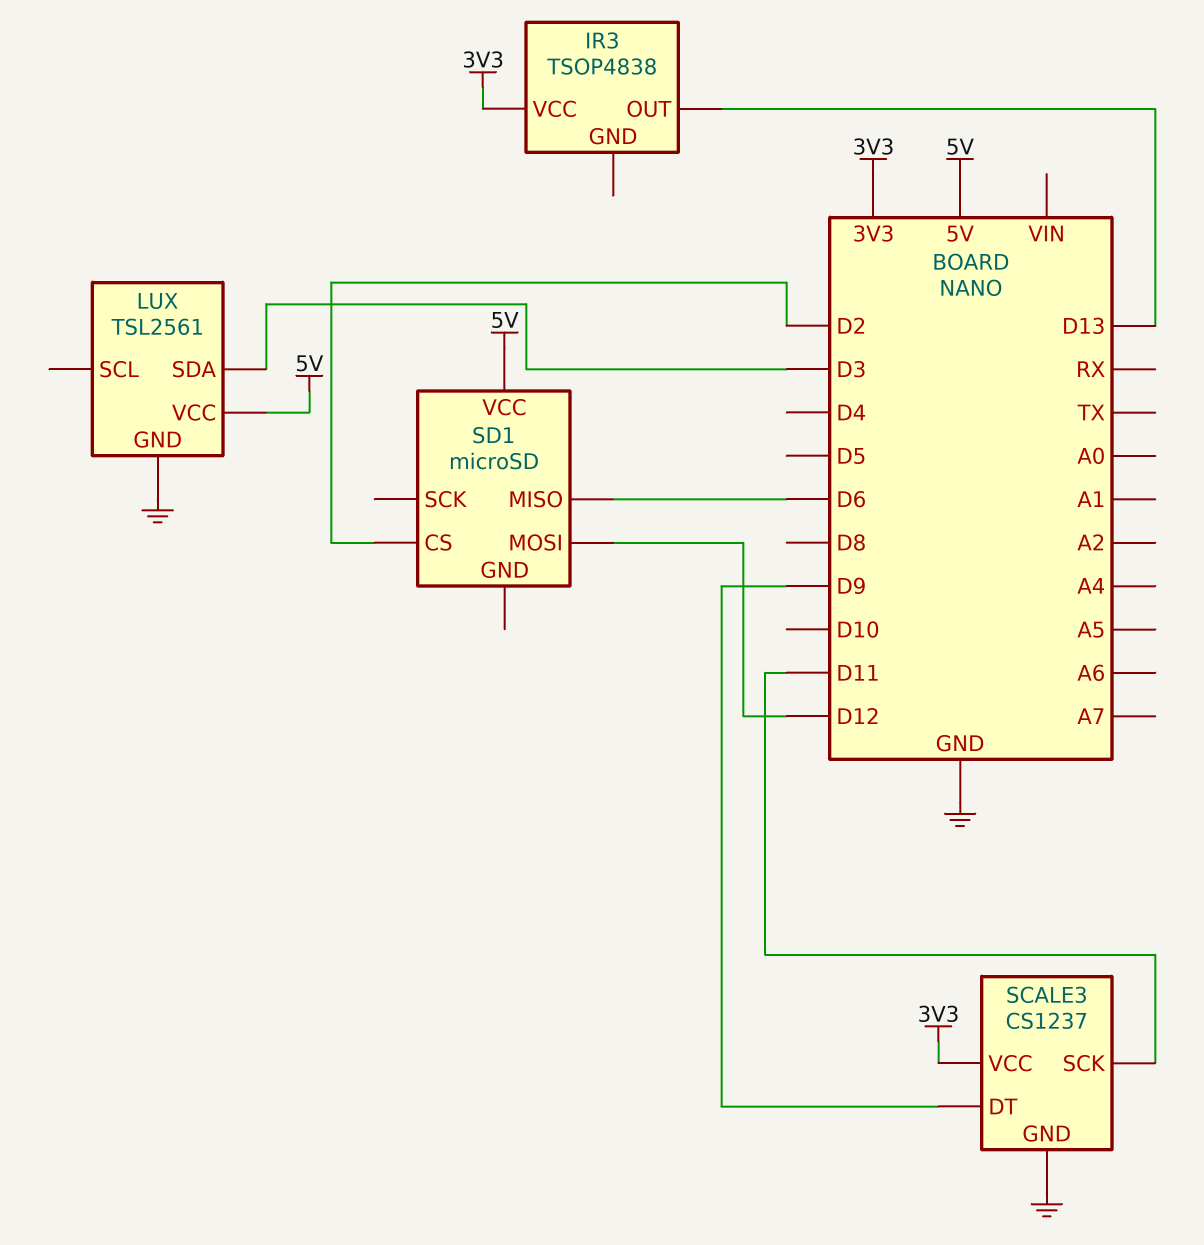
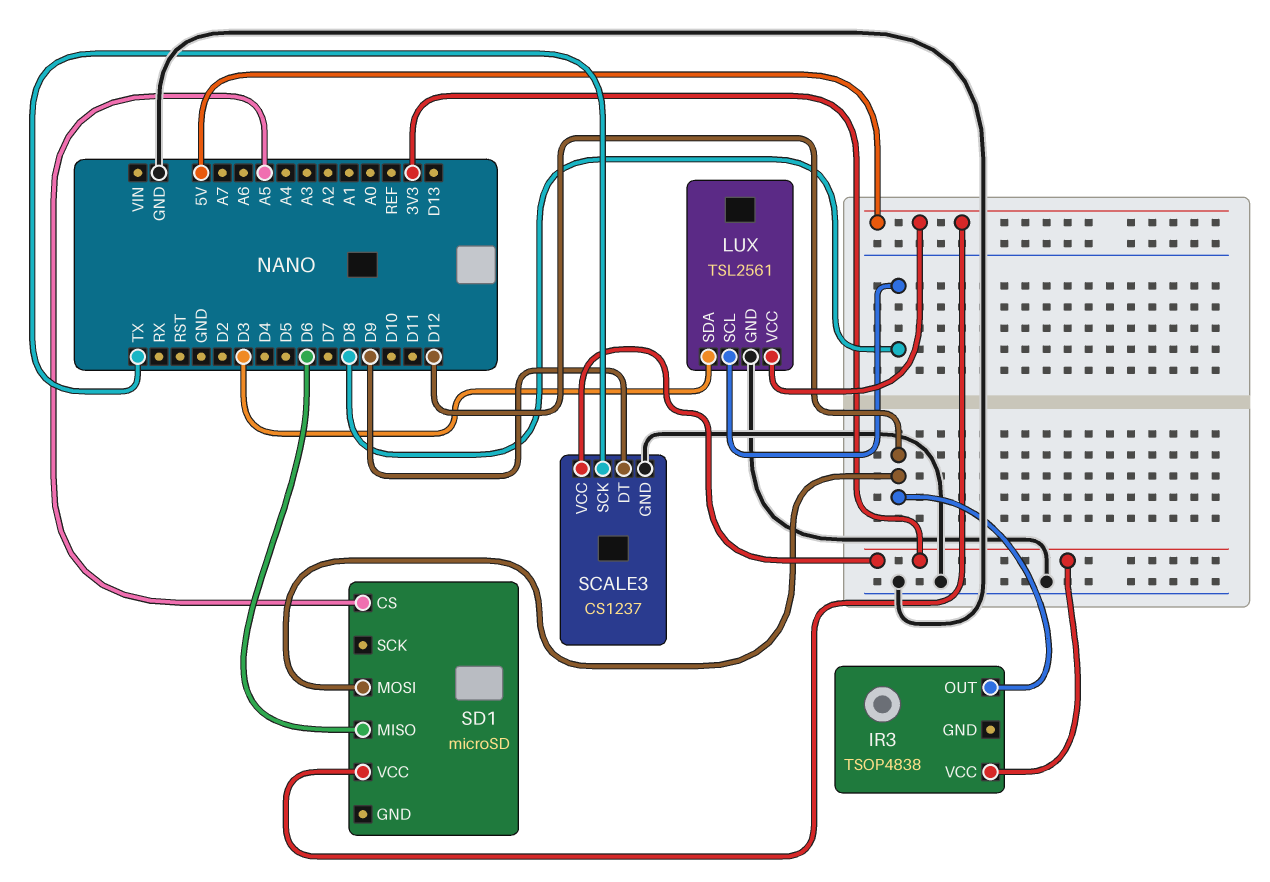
IR3 pin OUT: D13 -> D12
LUX pin SCL: none -> D8
SCALE3 pin SCK: D11 -> TX
SD1 pin CS: D2 -> A5

